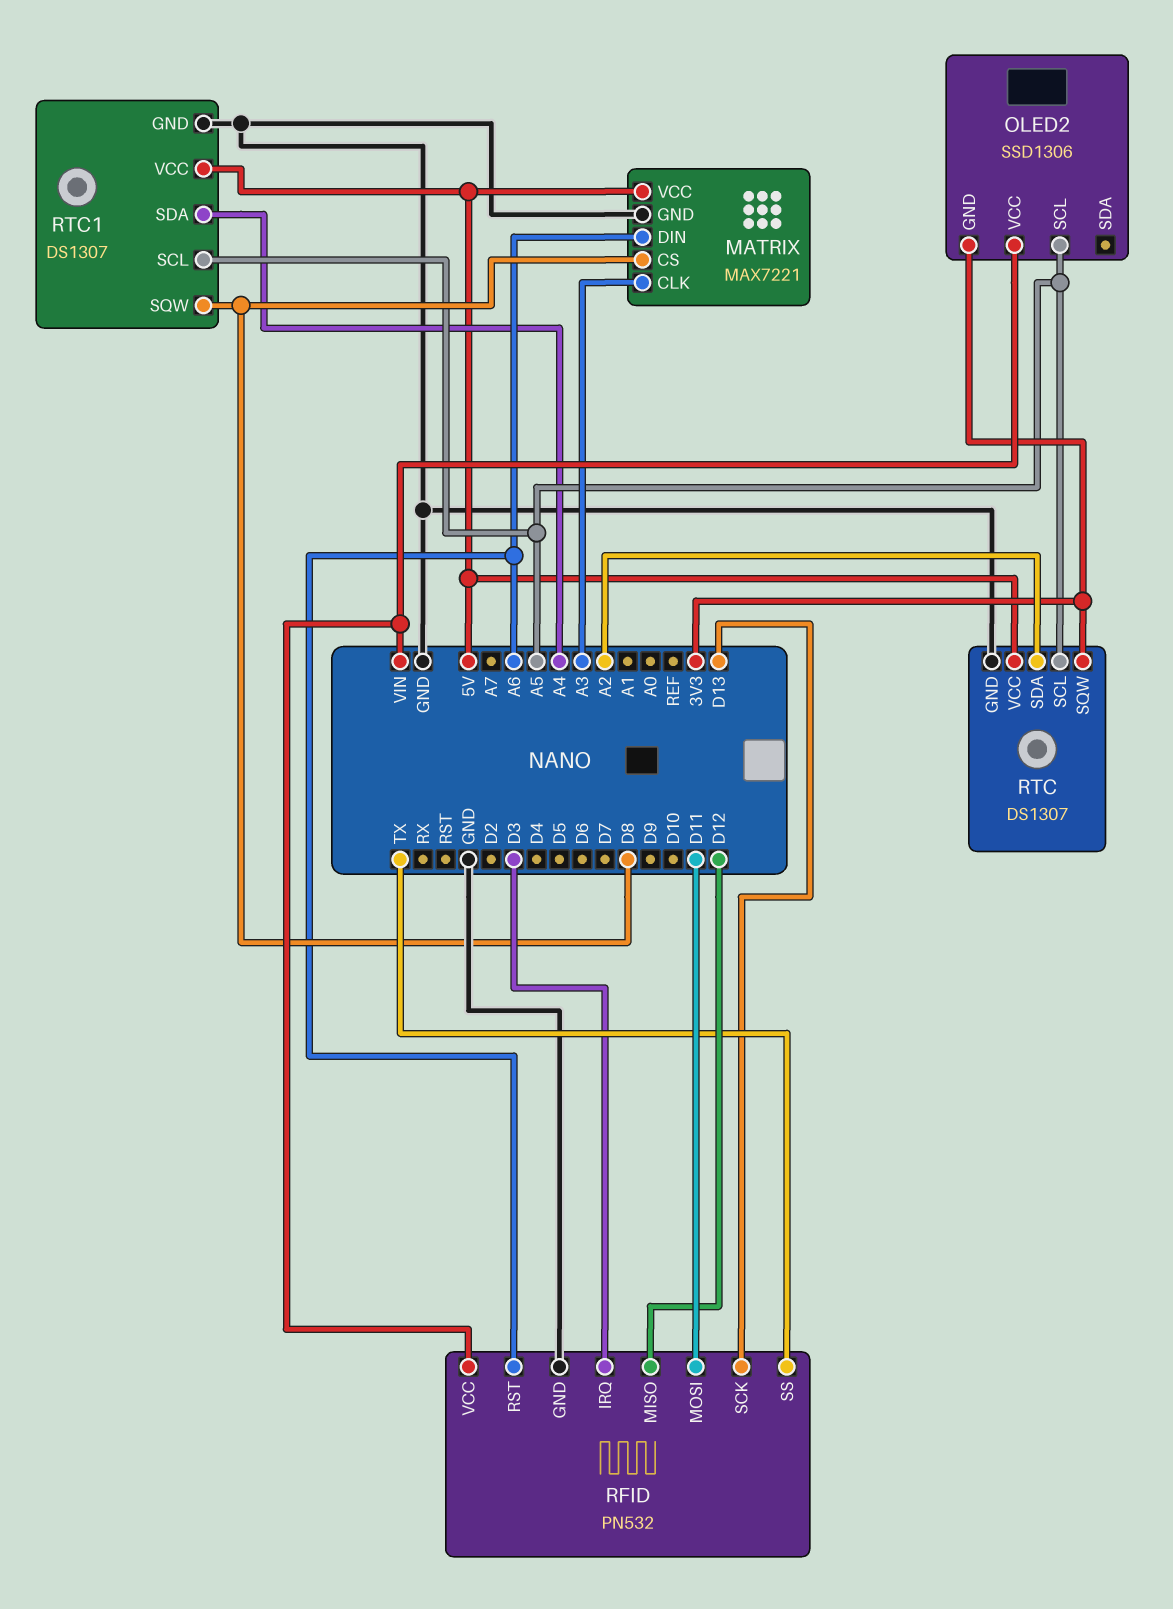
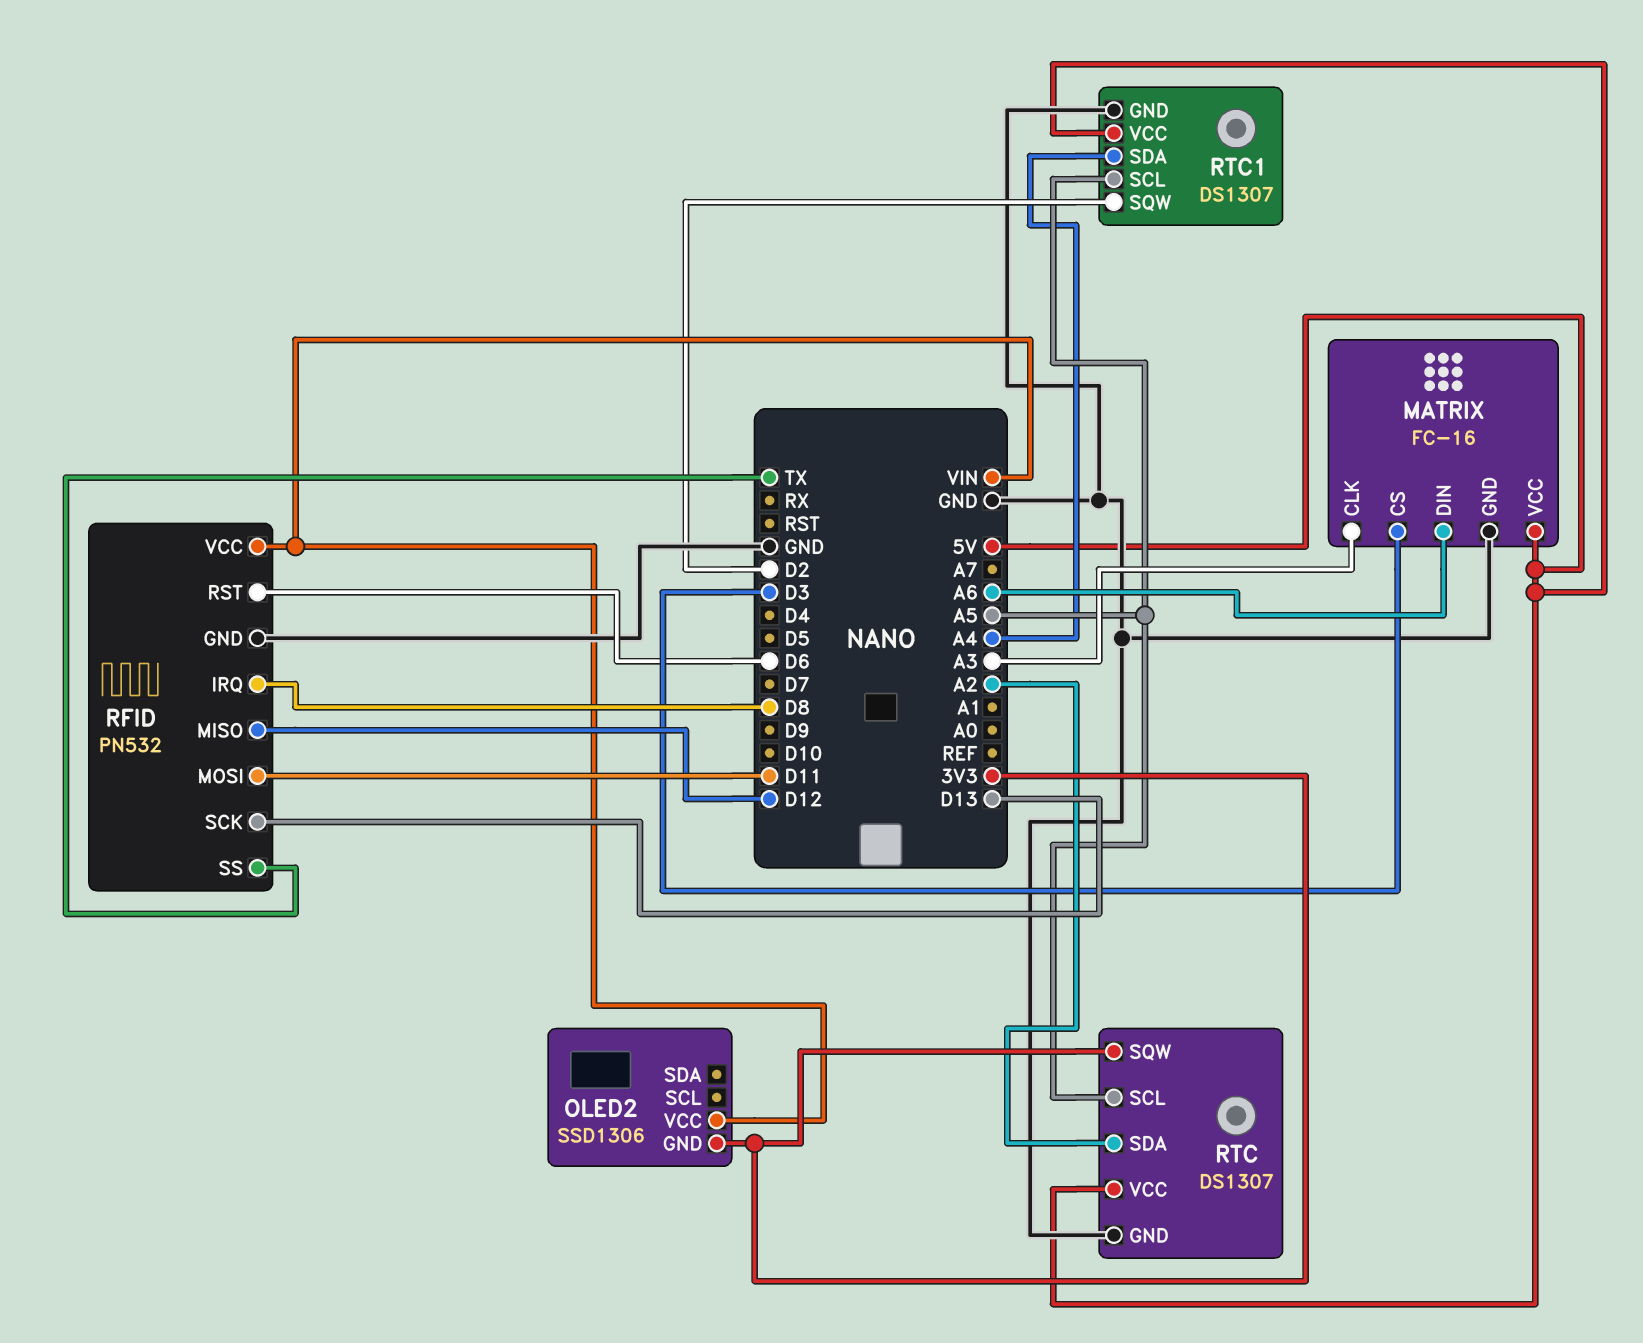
MATRIX: MAX7221 -> FC-16
MATRIX pin CS: D8 -> D3
OLED2 pin SCL: A5 -> none
RFID pin IRQ: D3 -> D8
RFID pin RST: A6 -> D6
RTC1 pin SQW: D8 -> D2

